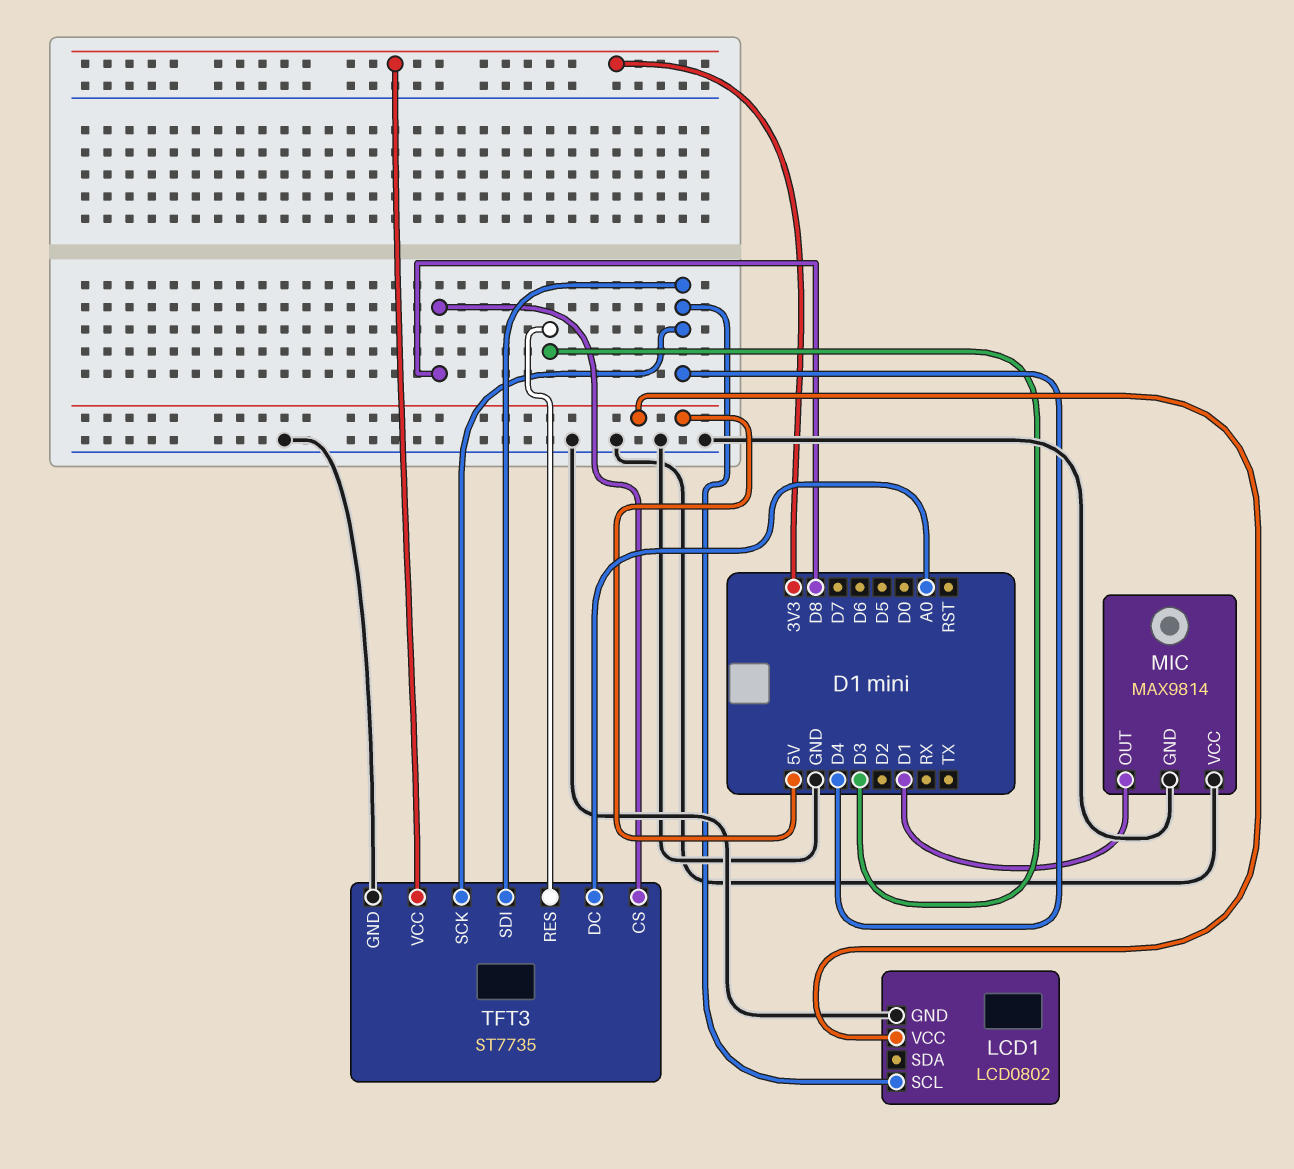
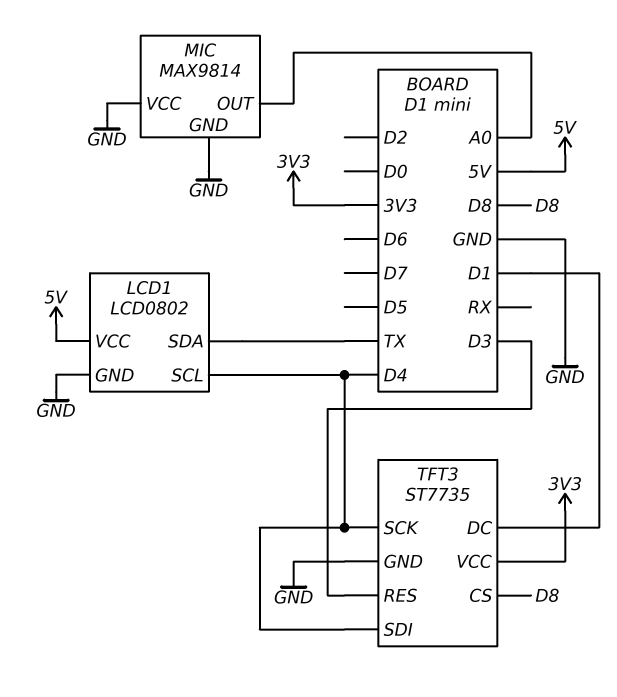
LCD1 pin SDA: none -> TX
MIC pin OUT: D1 -> A0
TFT3 pin DC: A0 -> D1

